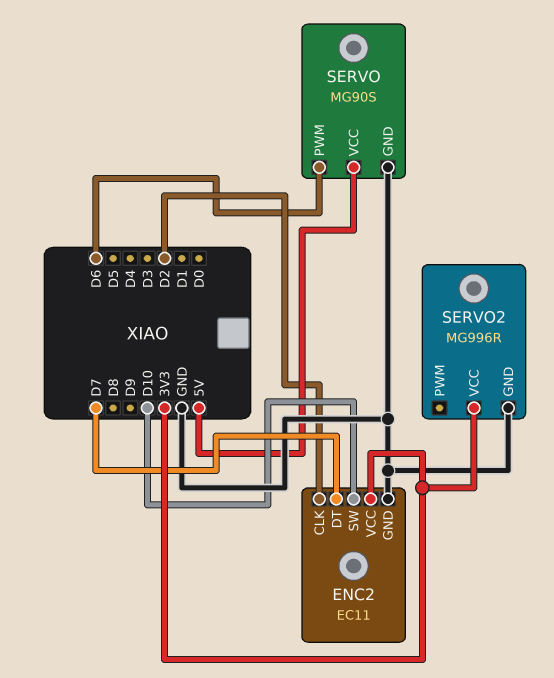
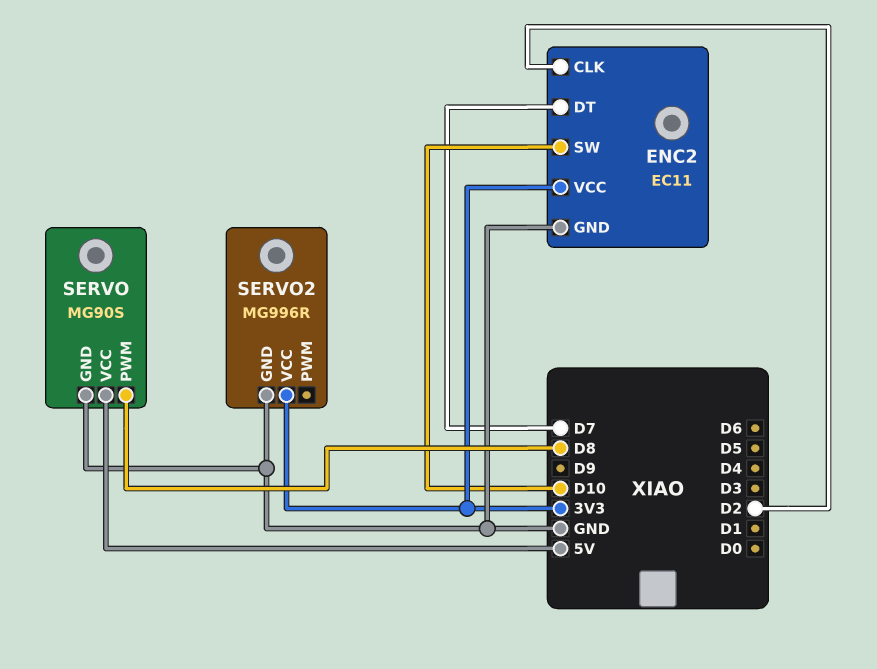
SERVO pin PWM: D6 -> D8

